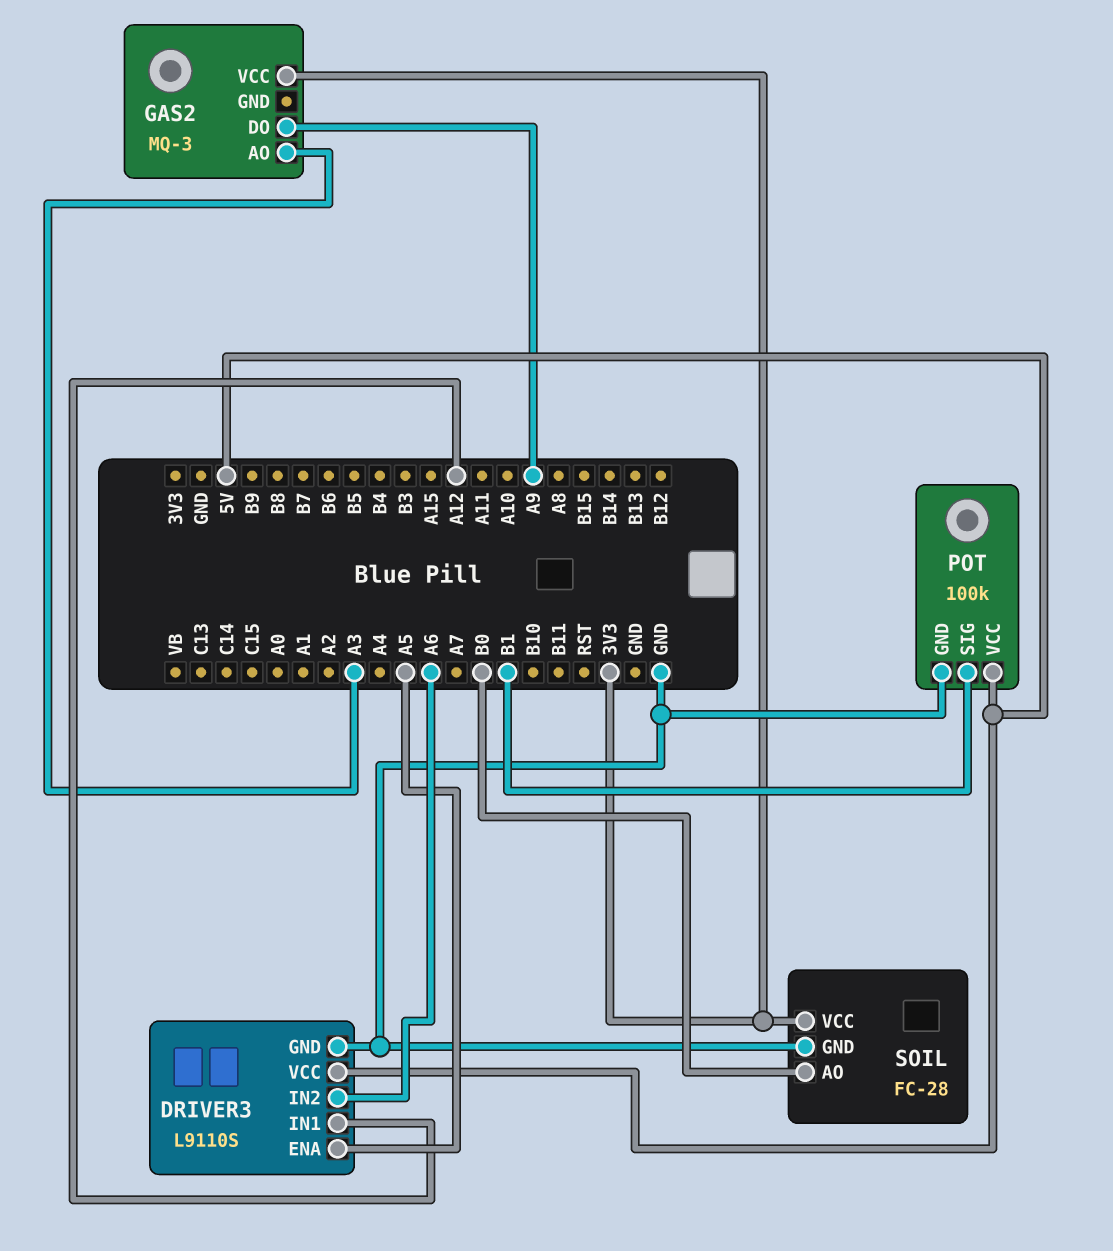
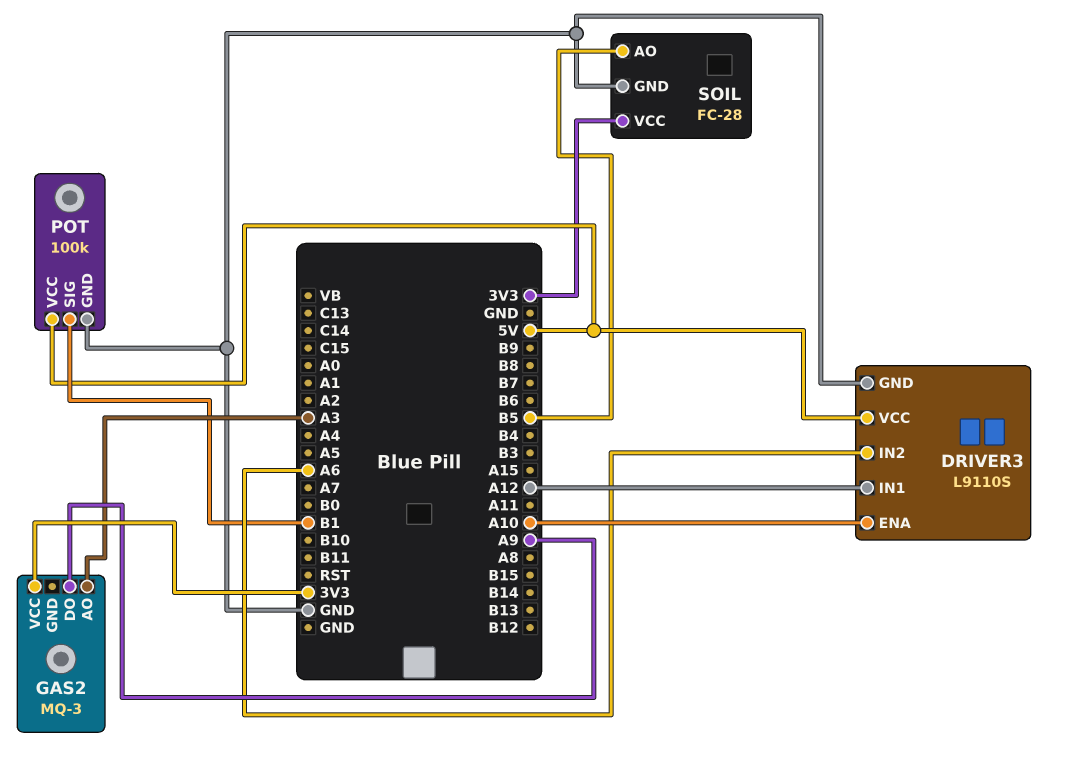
DRIVER3 pin ENA: A5 -> A10
SOIL pin AO: B0 -> B5

